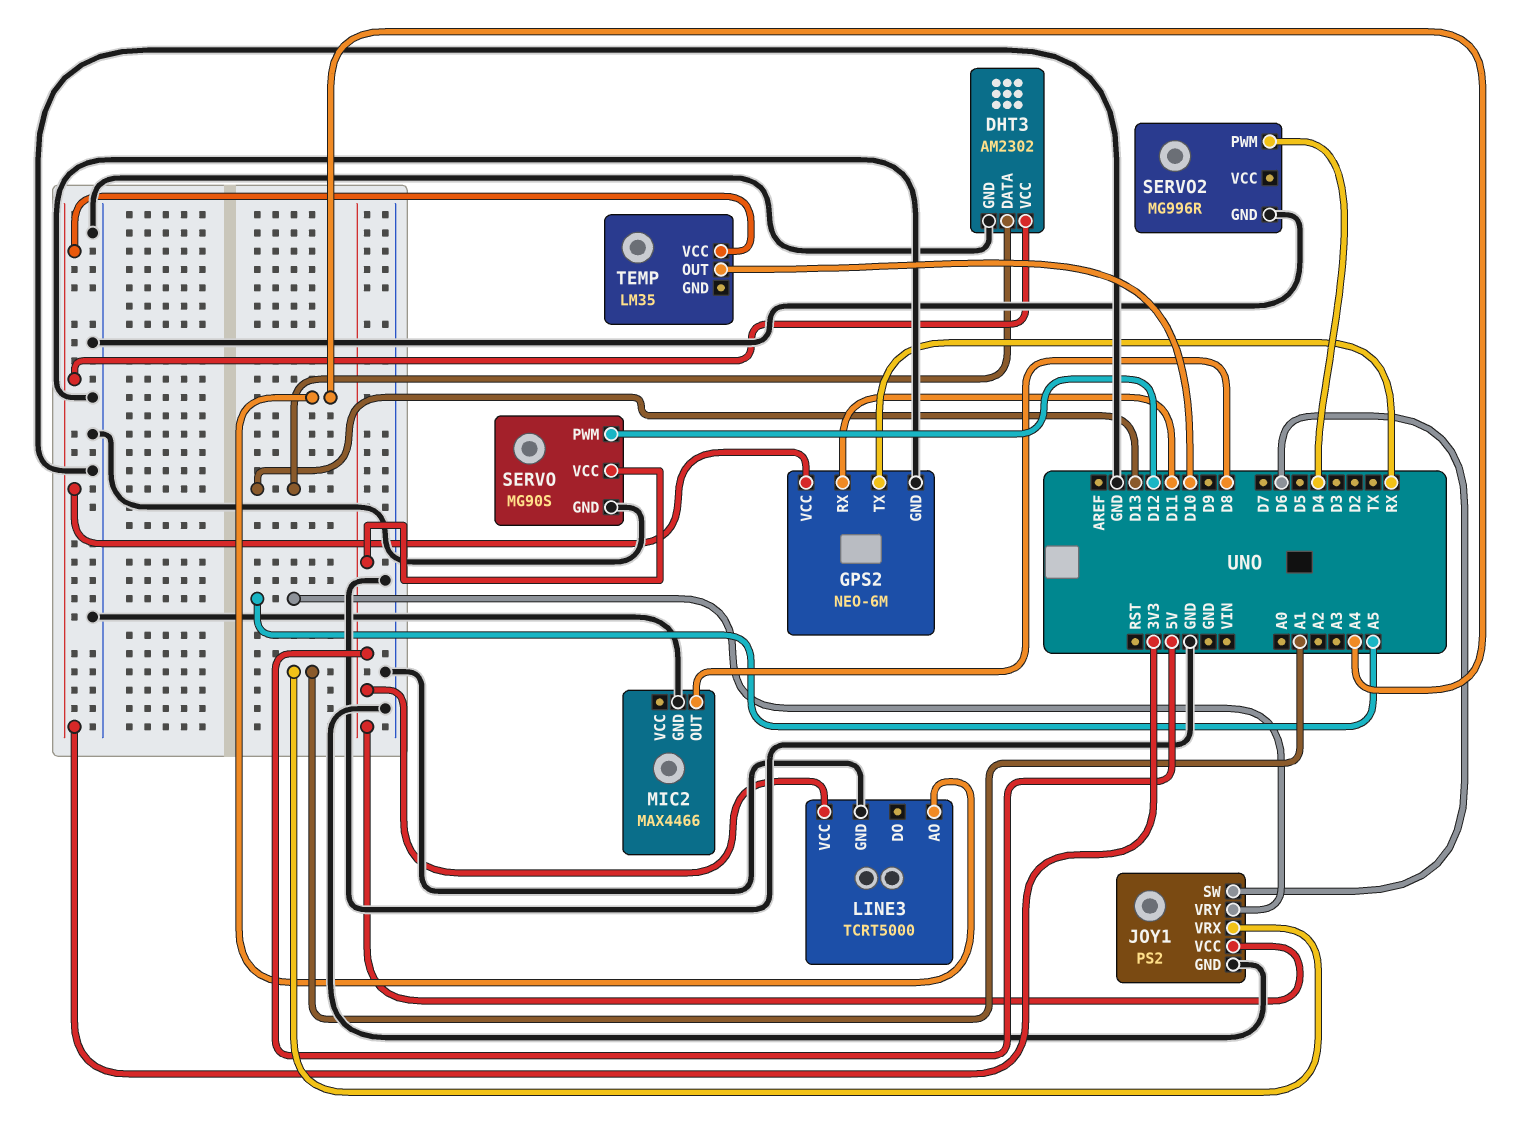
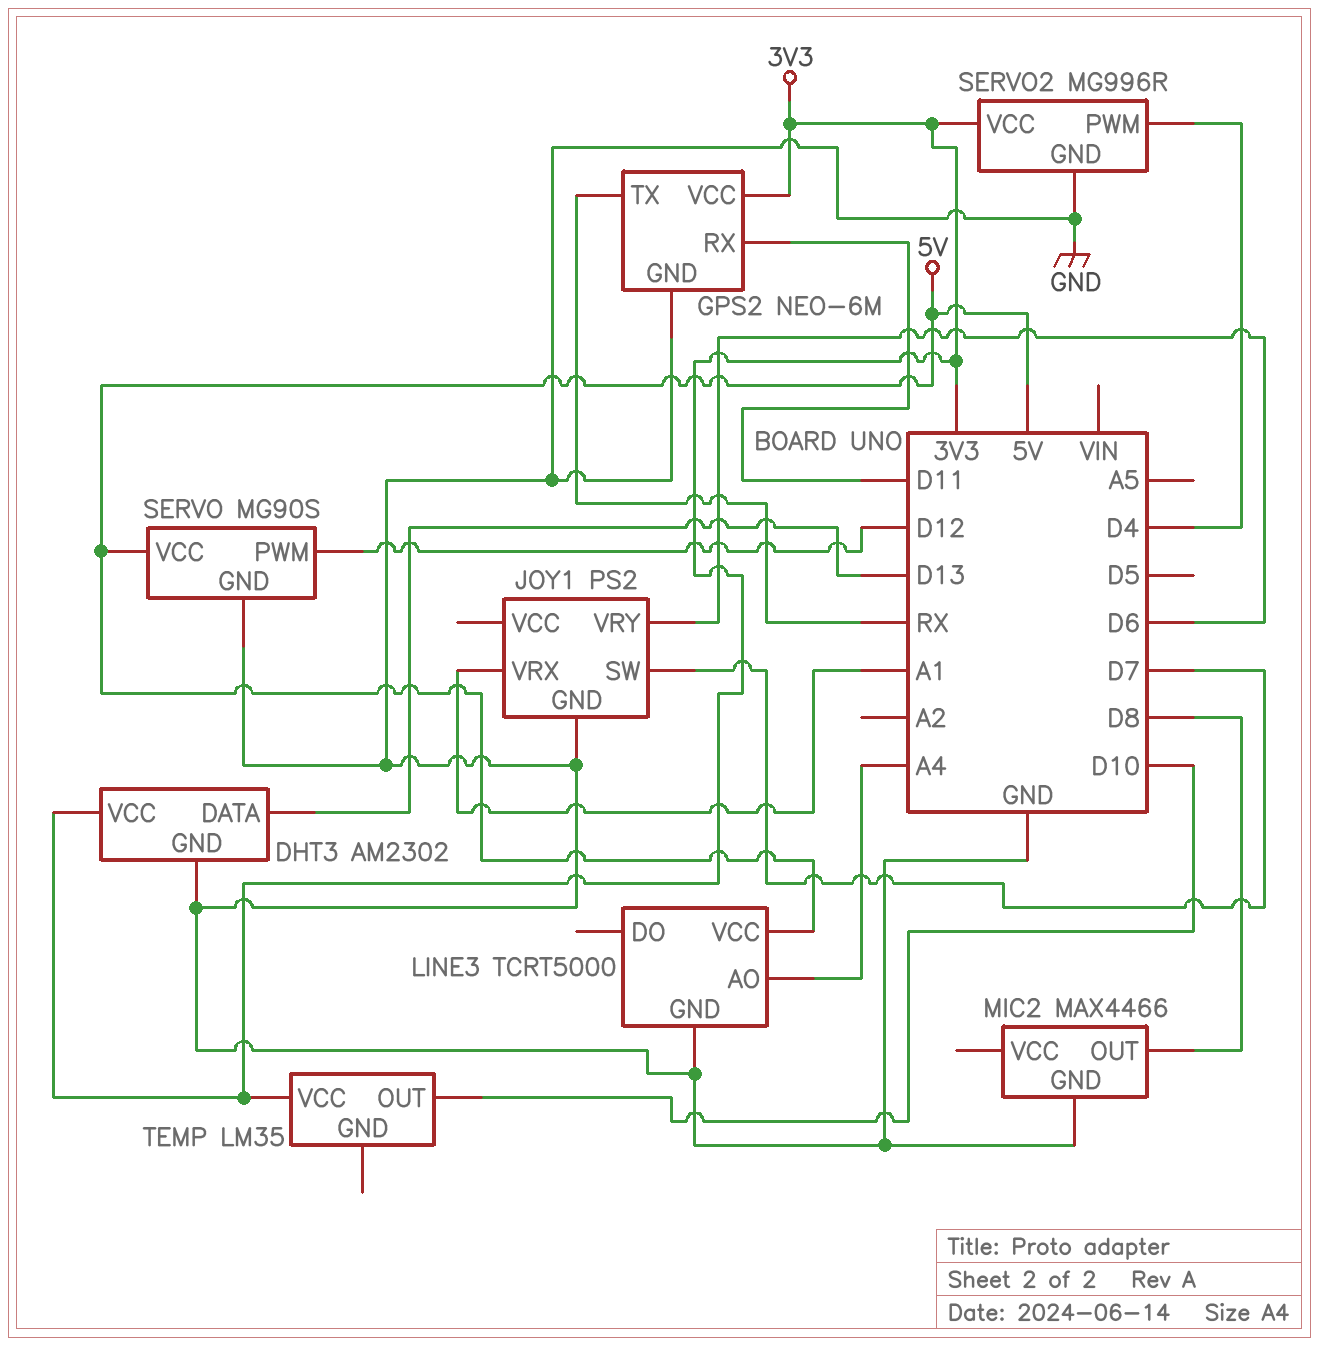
JOY1 pin SW: D6 -> D7
JOY1 pin VCC: 5V -> none
JOY1 pin VRY: A5 -> D6
SERVO2 pin VCC: none -> 3V3

